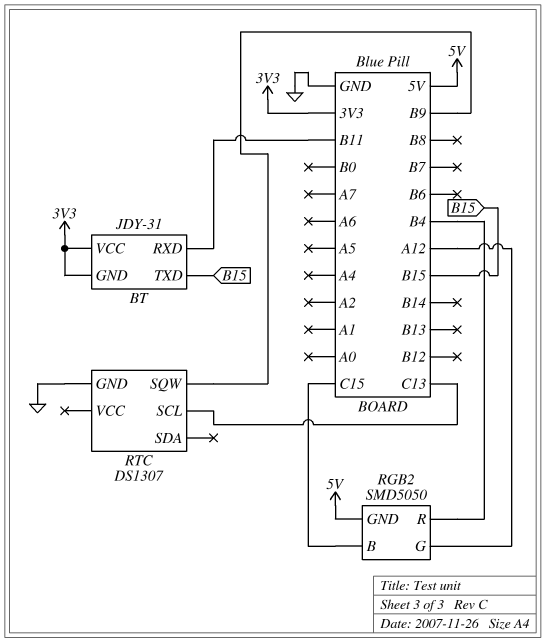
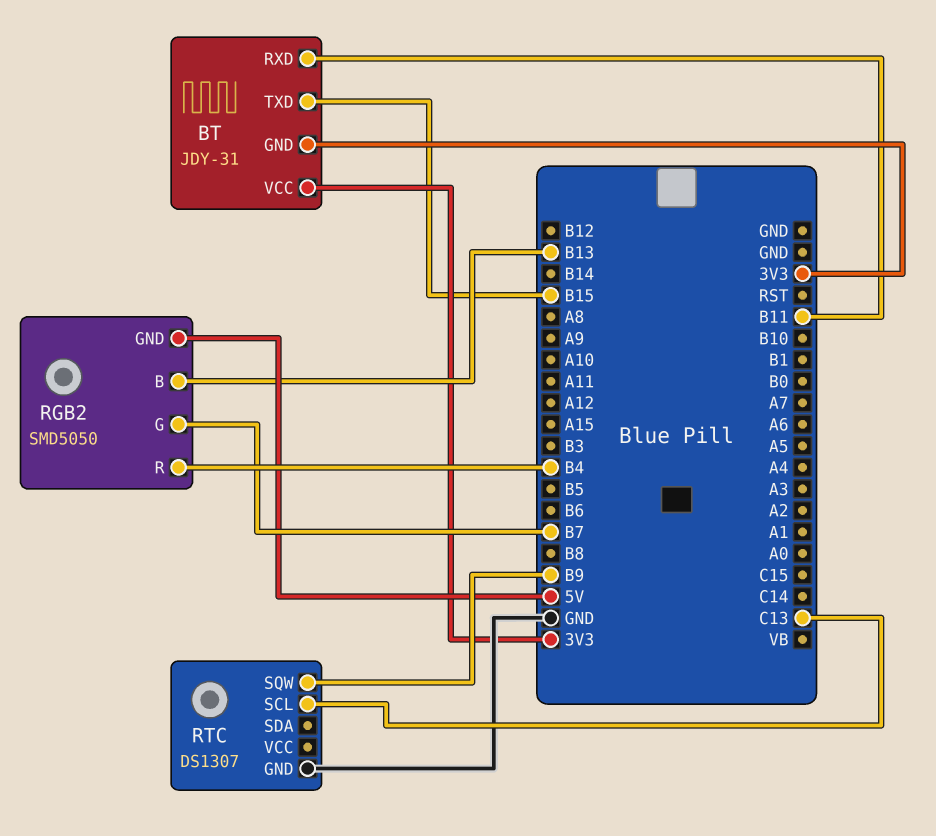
RGB2 pin B: C15 -> B13
RGB2 pin G: A12 -> B7

